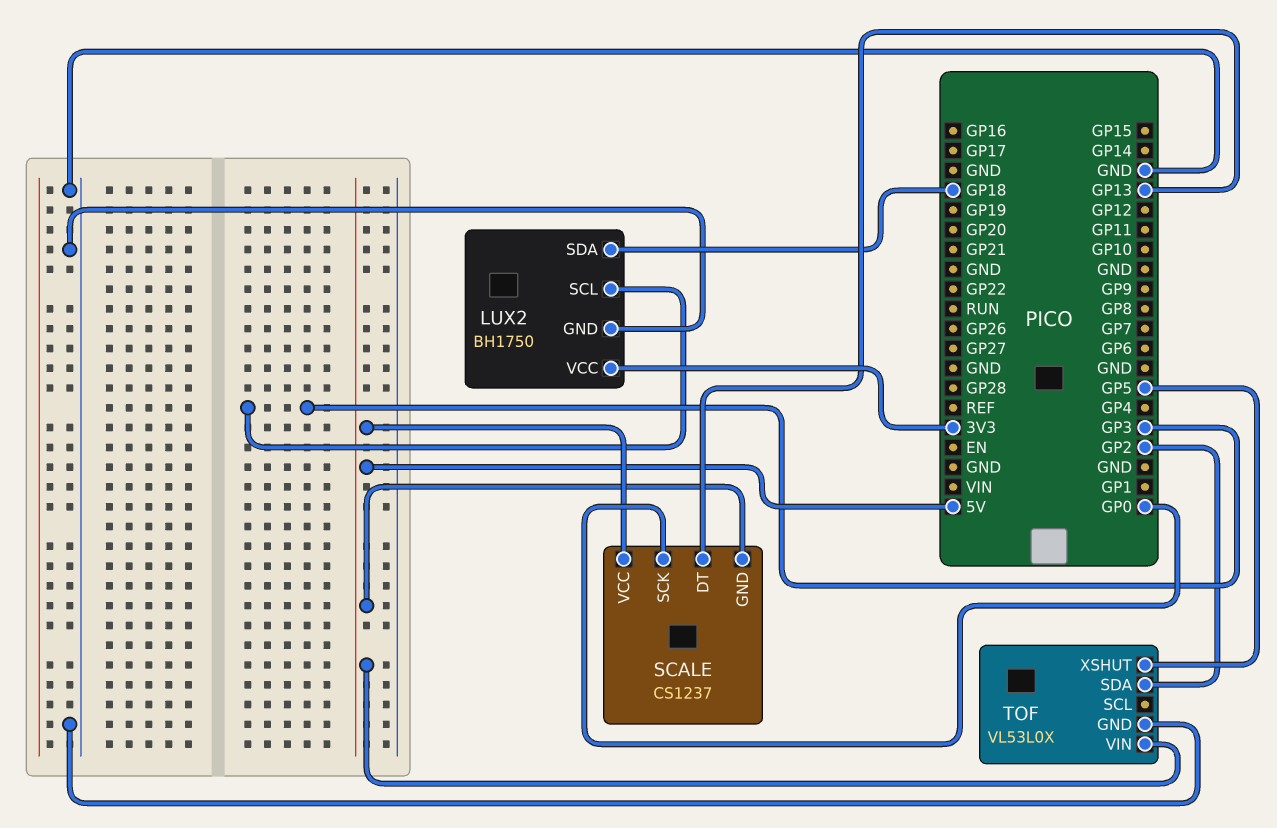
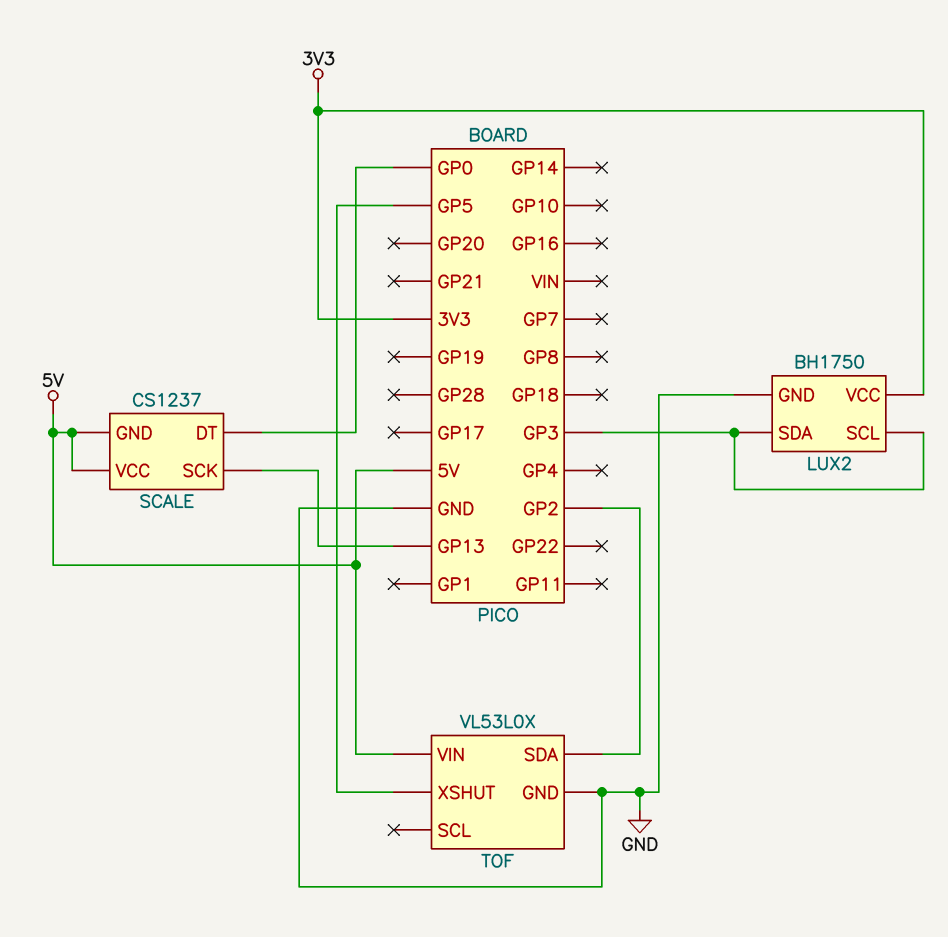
LUX2 pin SDA: GP18 -> GP3
SCALE pin DT: GP13 -> GP0
SCALE pin SCK: GP0 -> GP13

